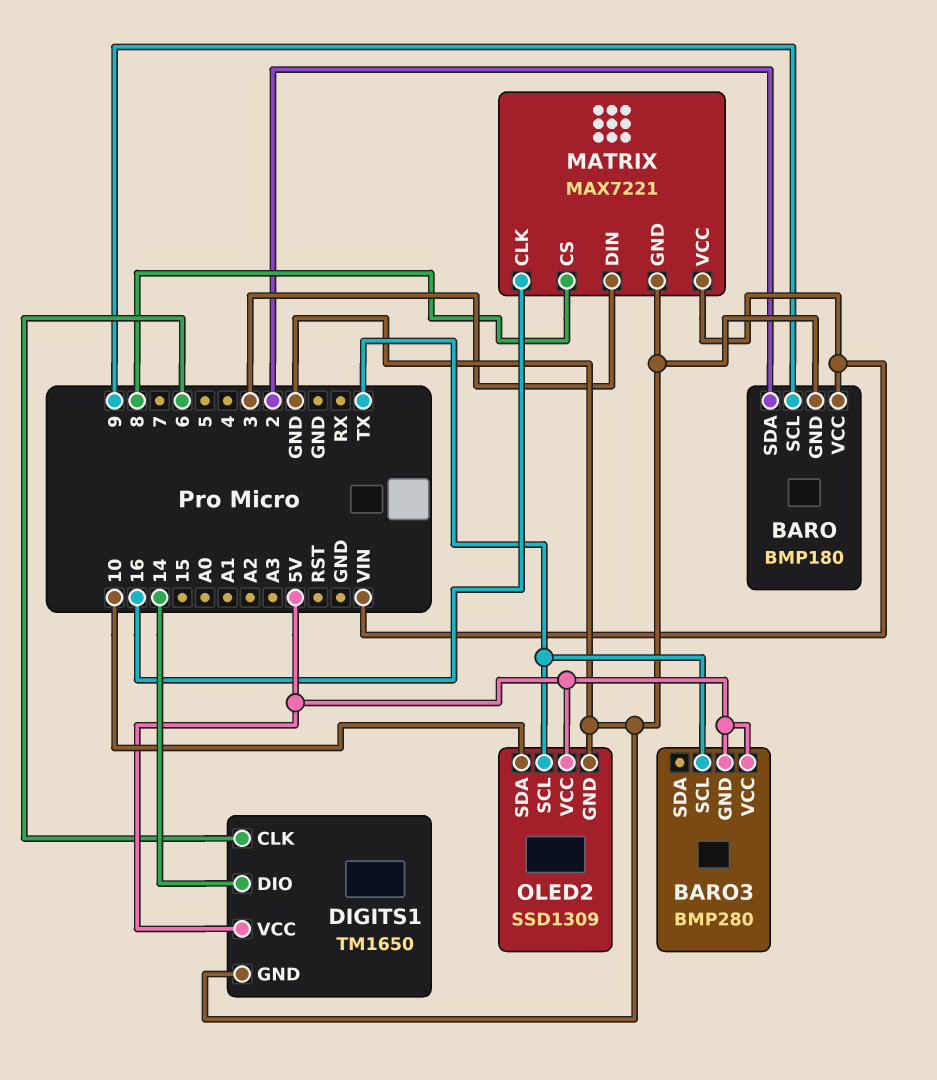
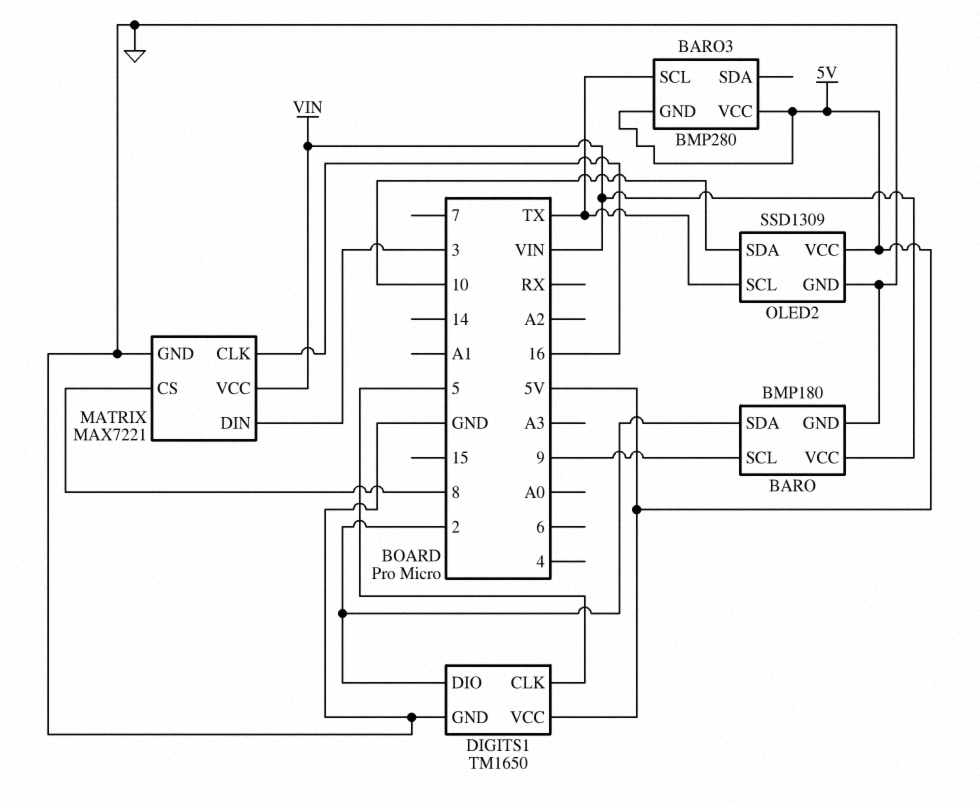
DIGITS1 pin CLK: 6 -> 5
DIGITS1 pin DIO: 14 -> 2

